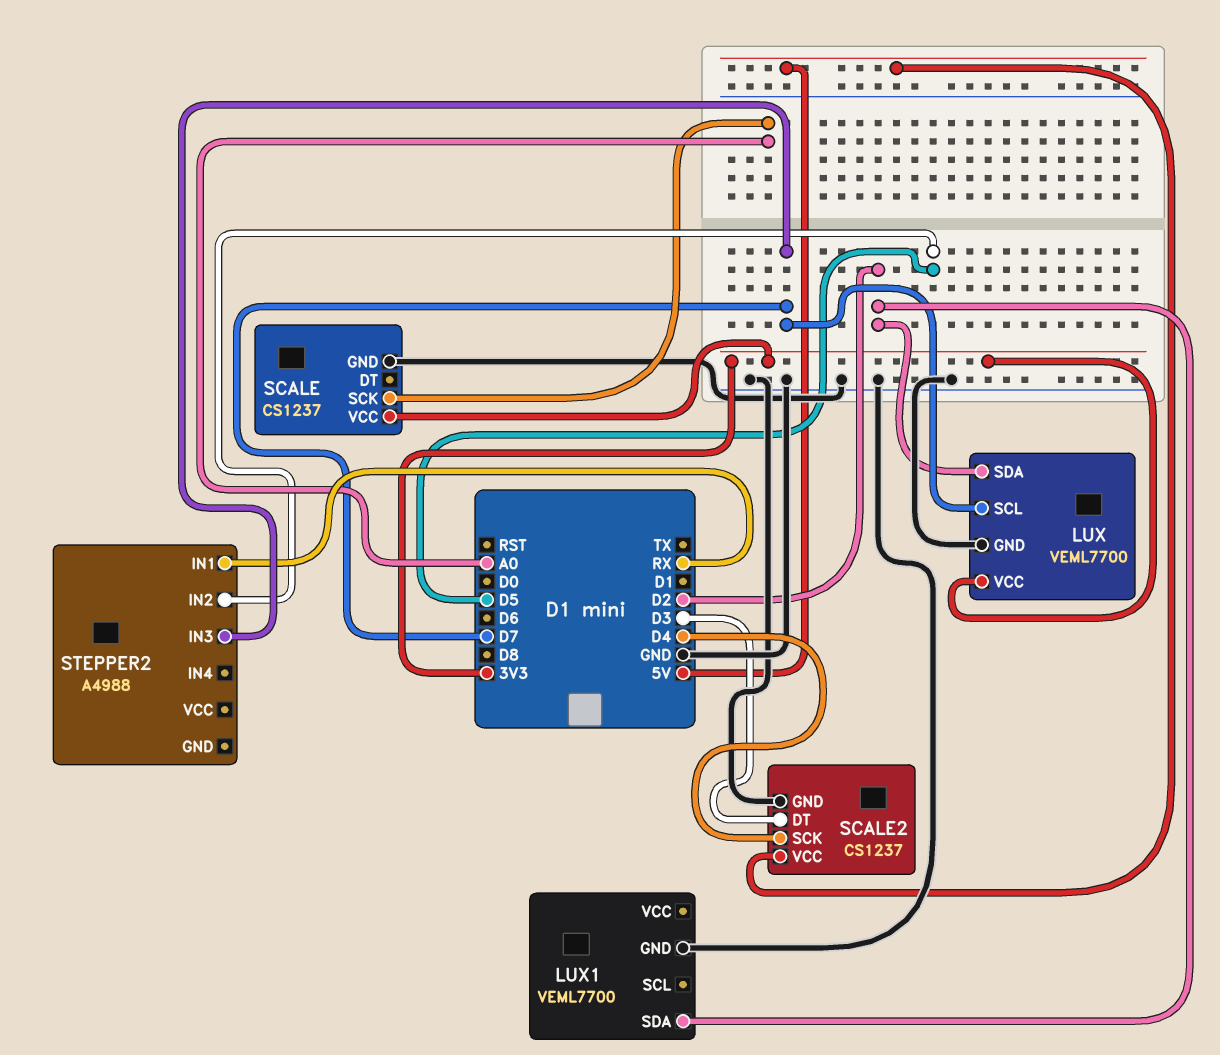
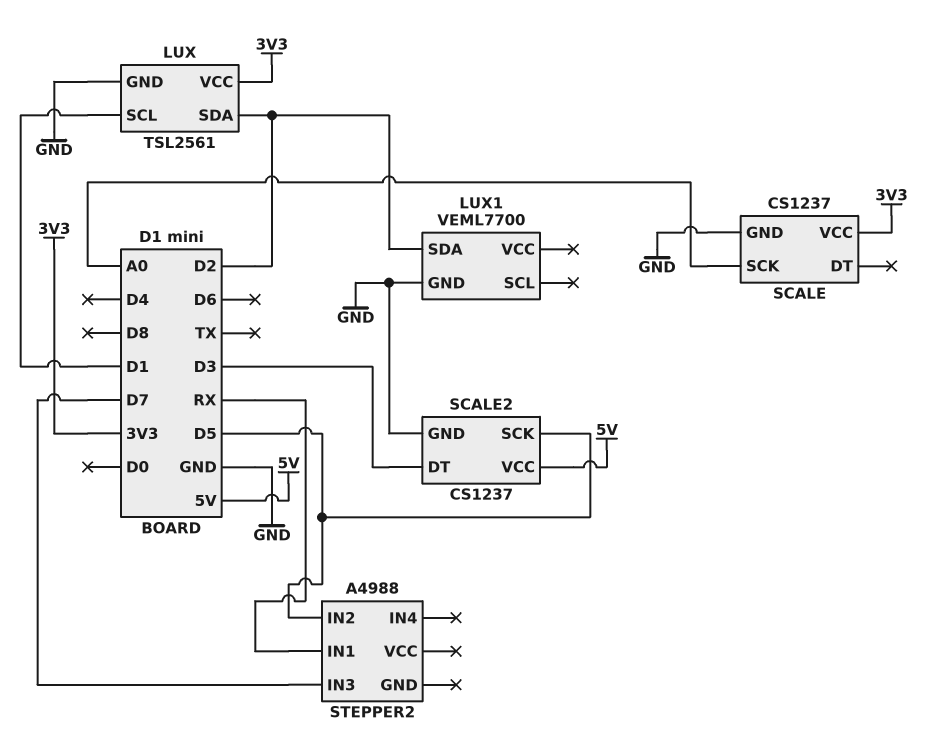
LUX: VEML7700 -> TSL2561
LUX pin SCL: D7 -> D1
SCALE2 pin SCK: D4 -> D5

